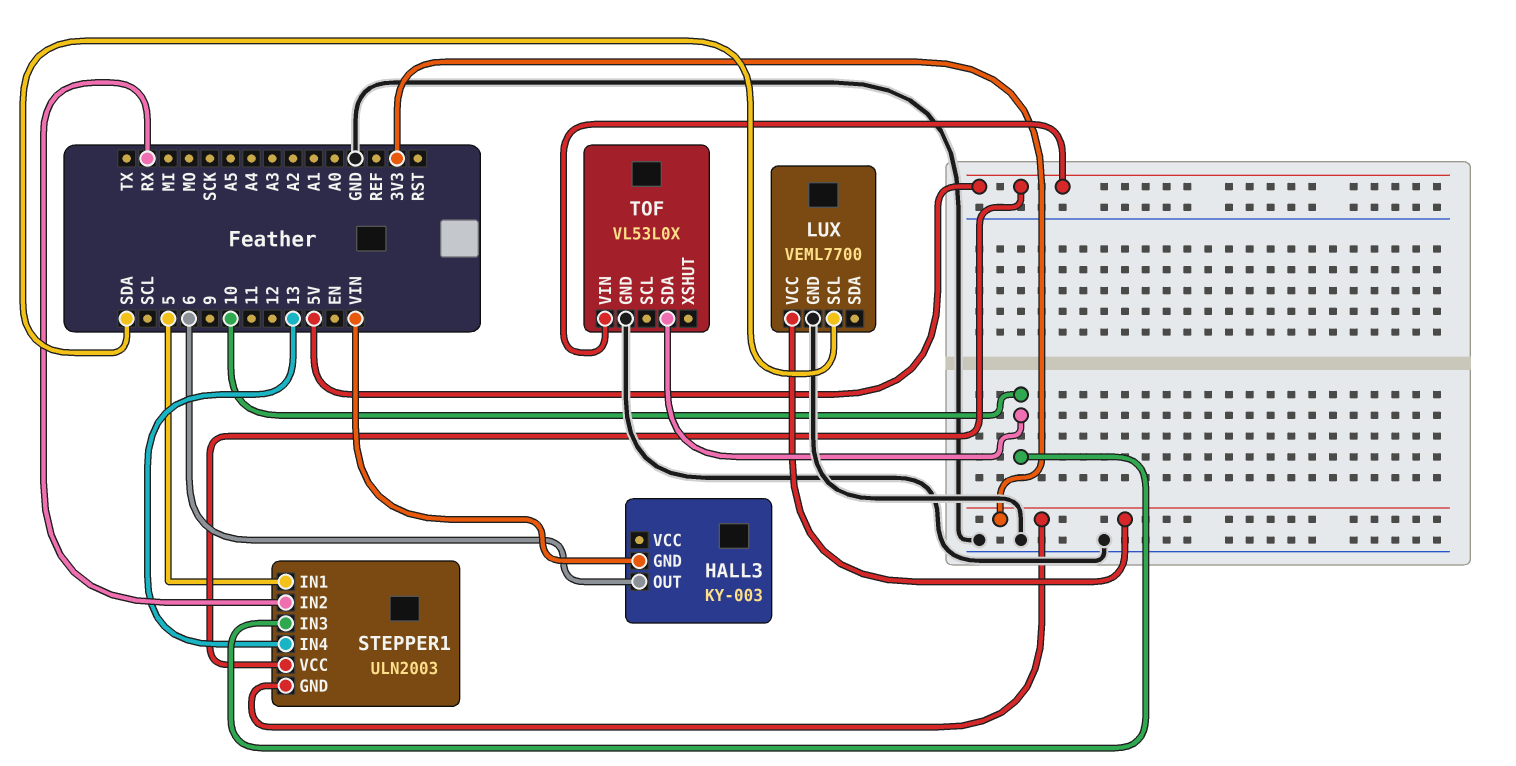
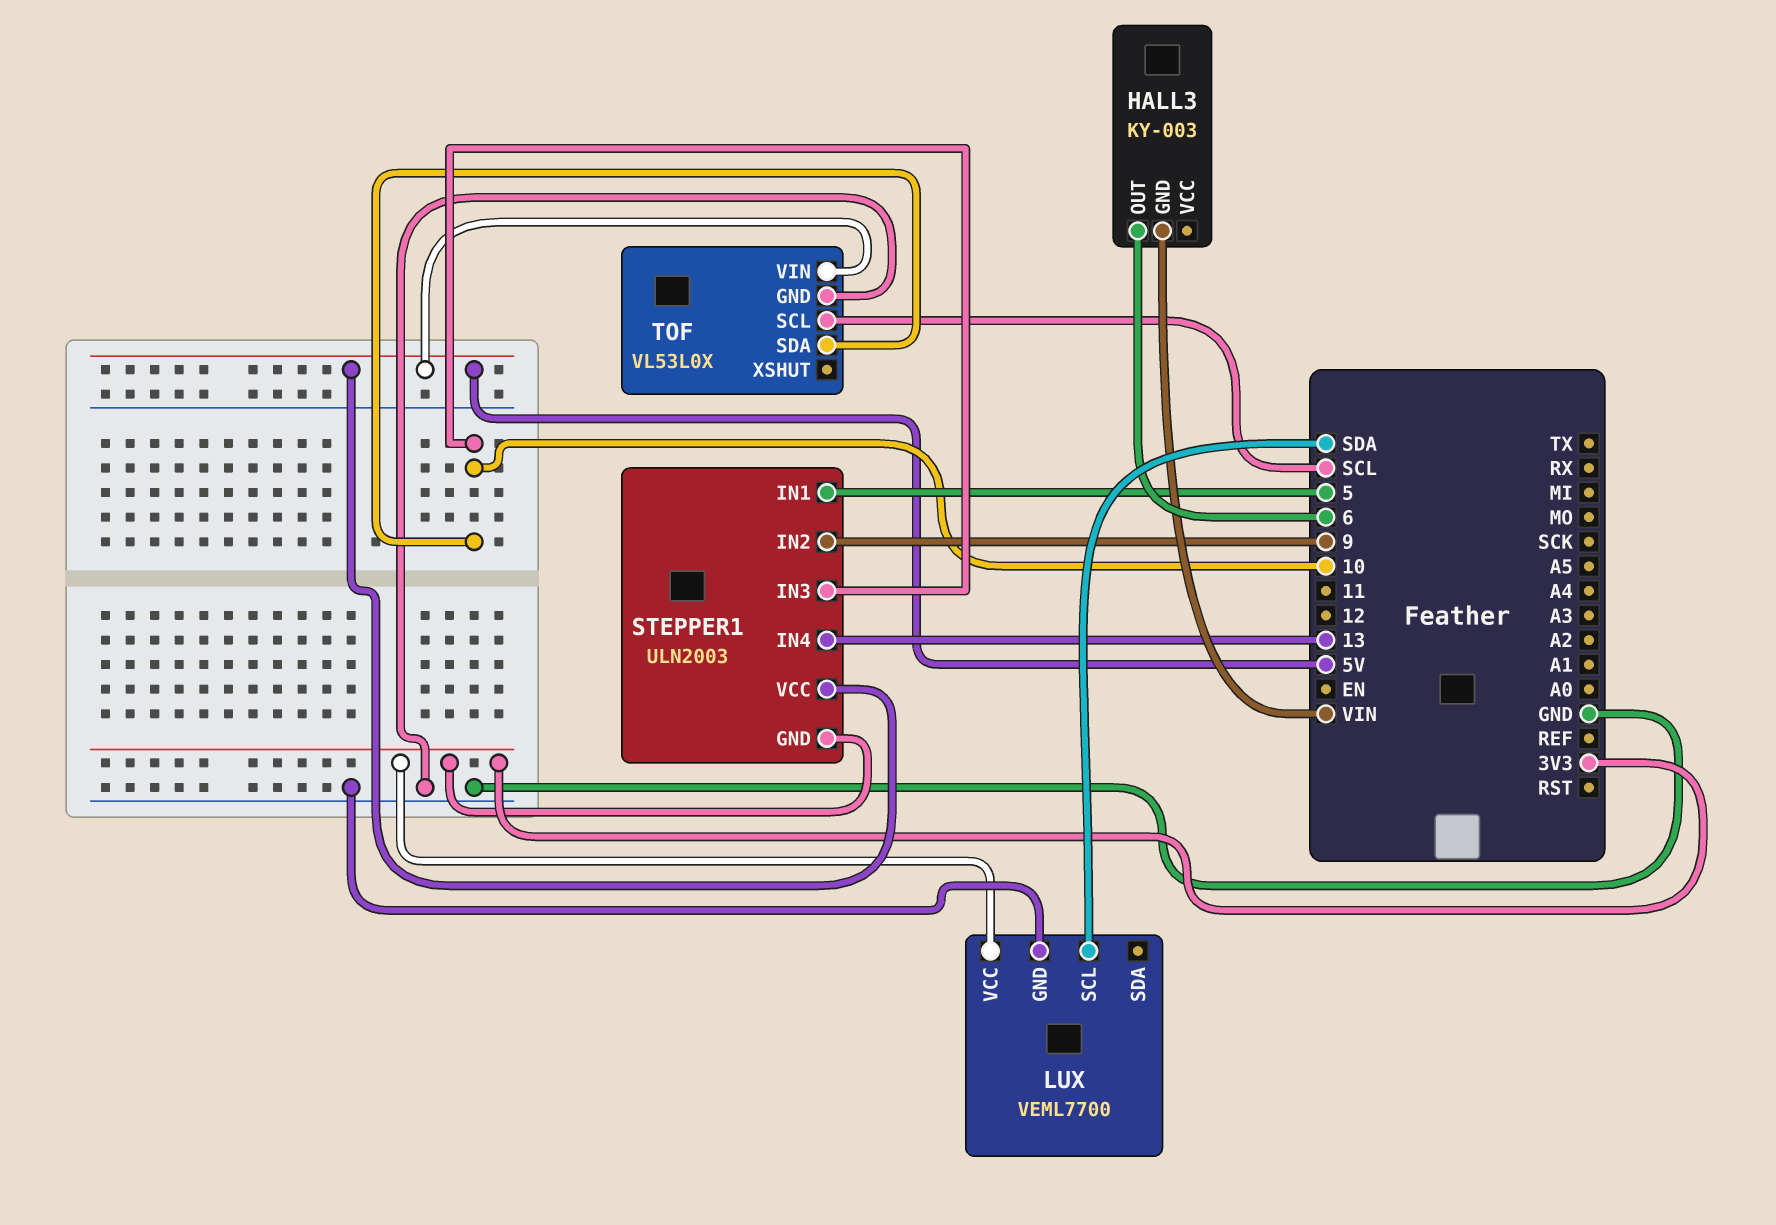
STEPPER1 pin IN2: RX -> 9
TOF pin SCL: none -> SCL

